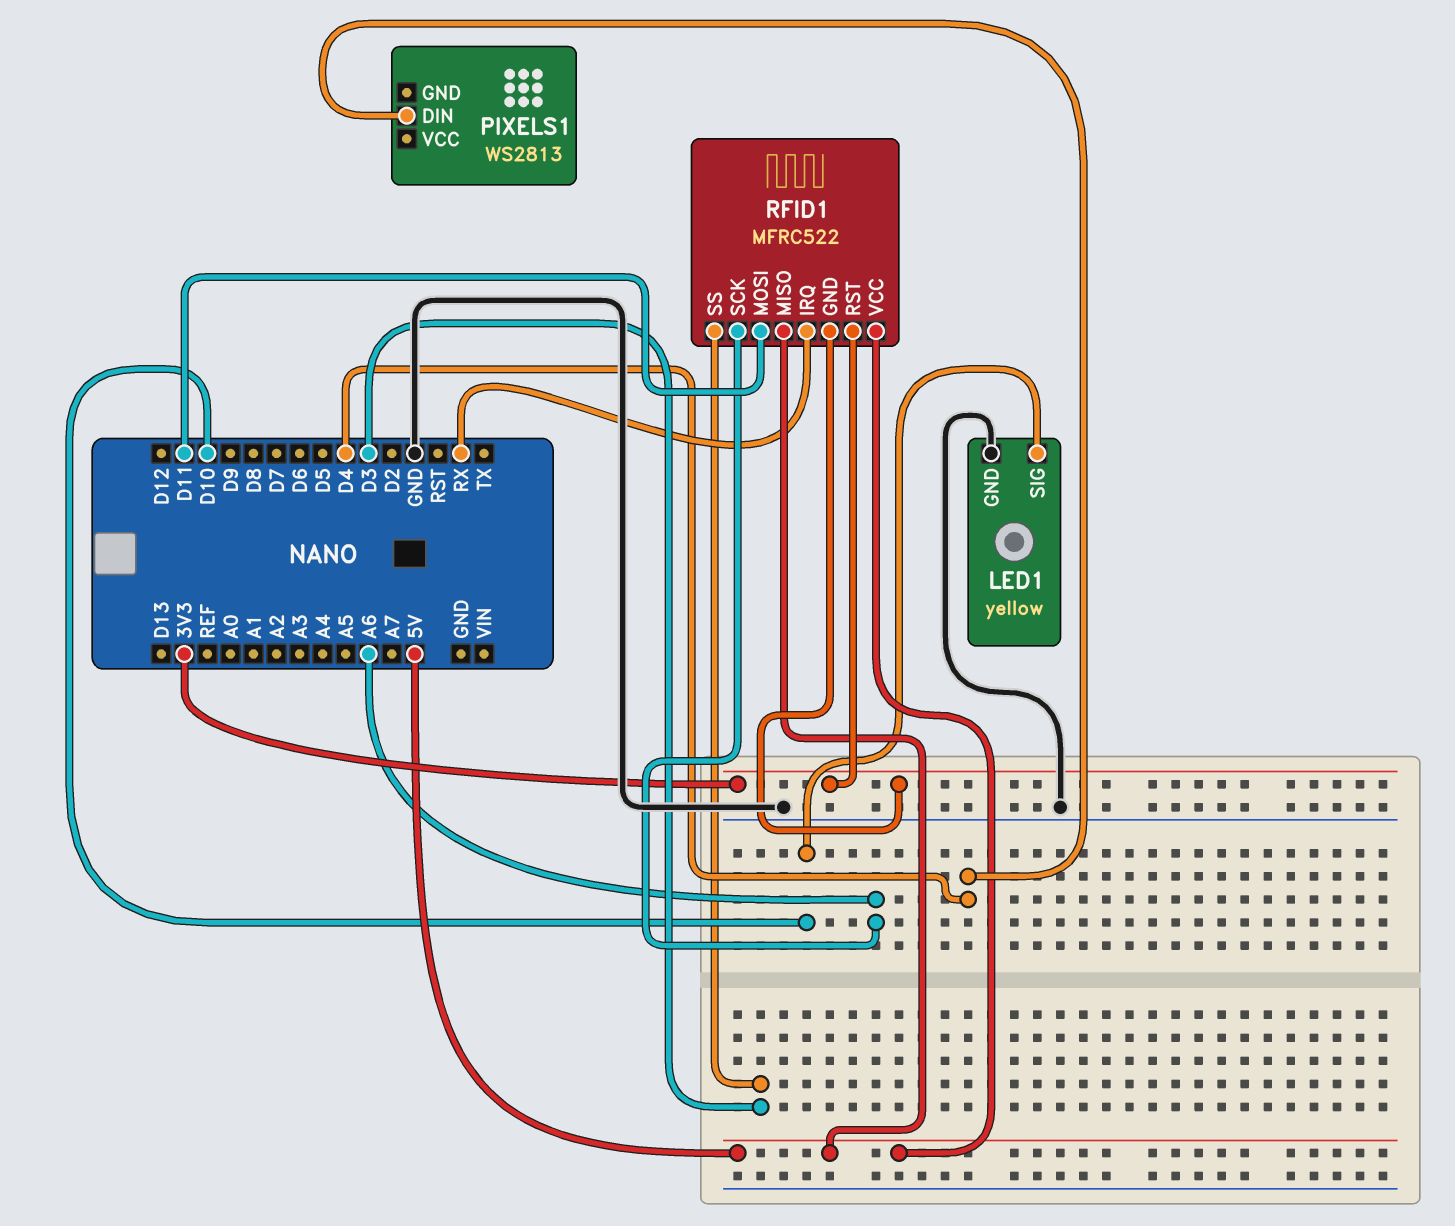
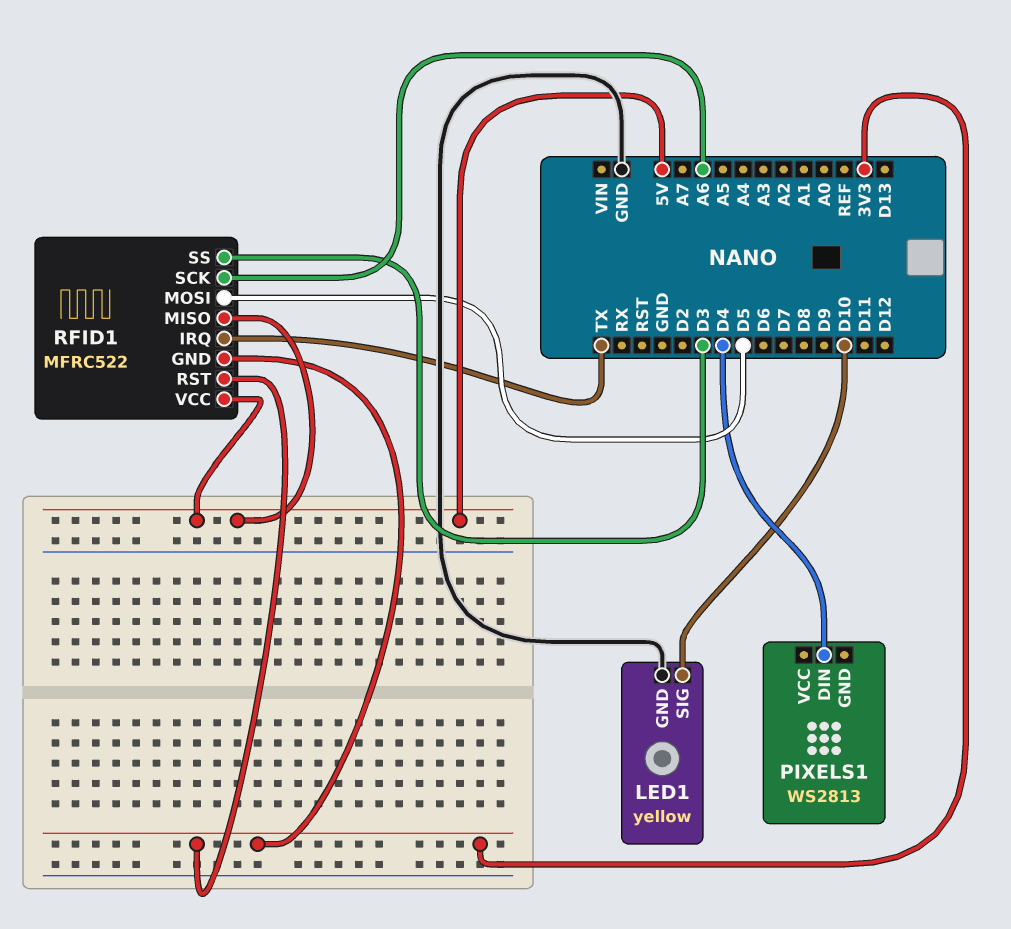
RFID1 pin IRQ: RX -> TX
RFID1 pin MOSI: D11 -> D5

